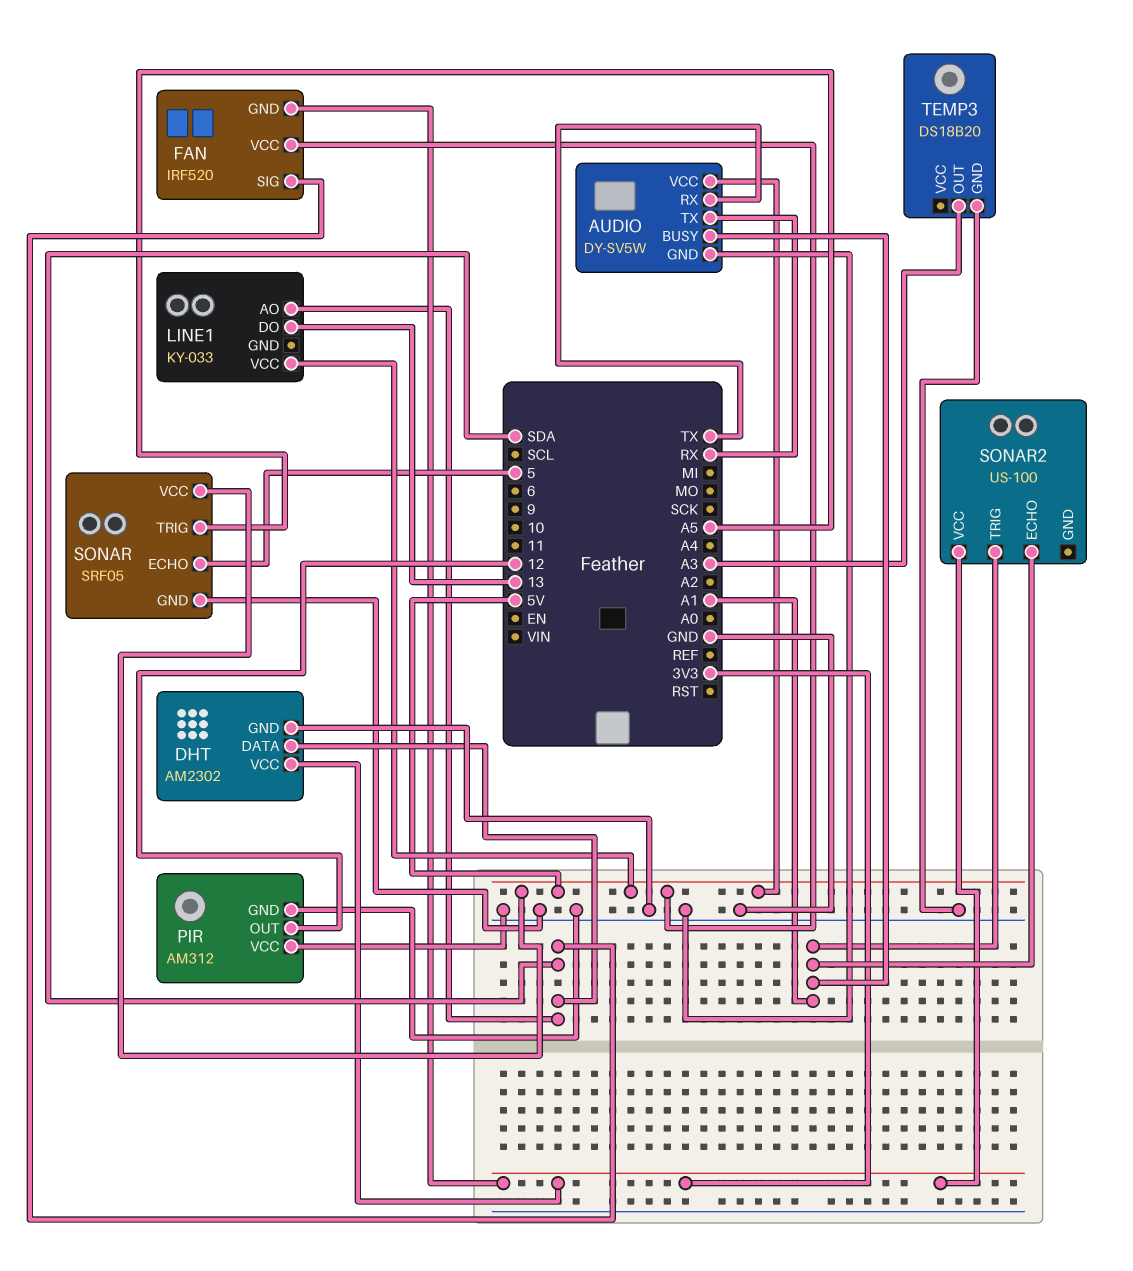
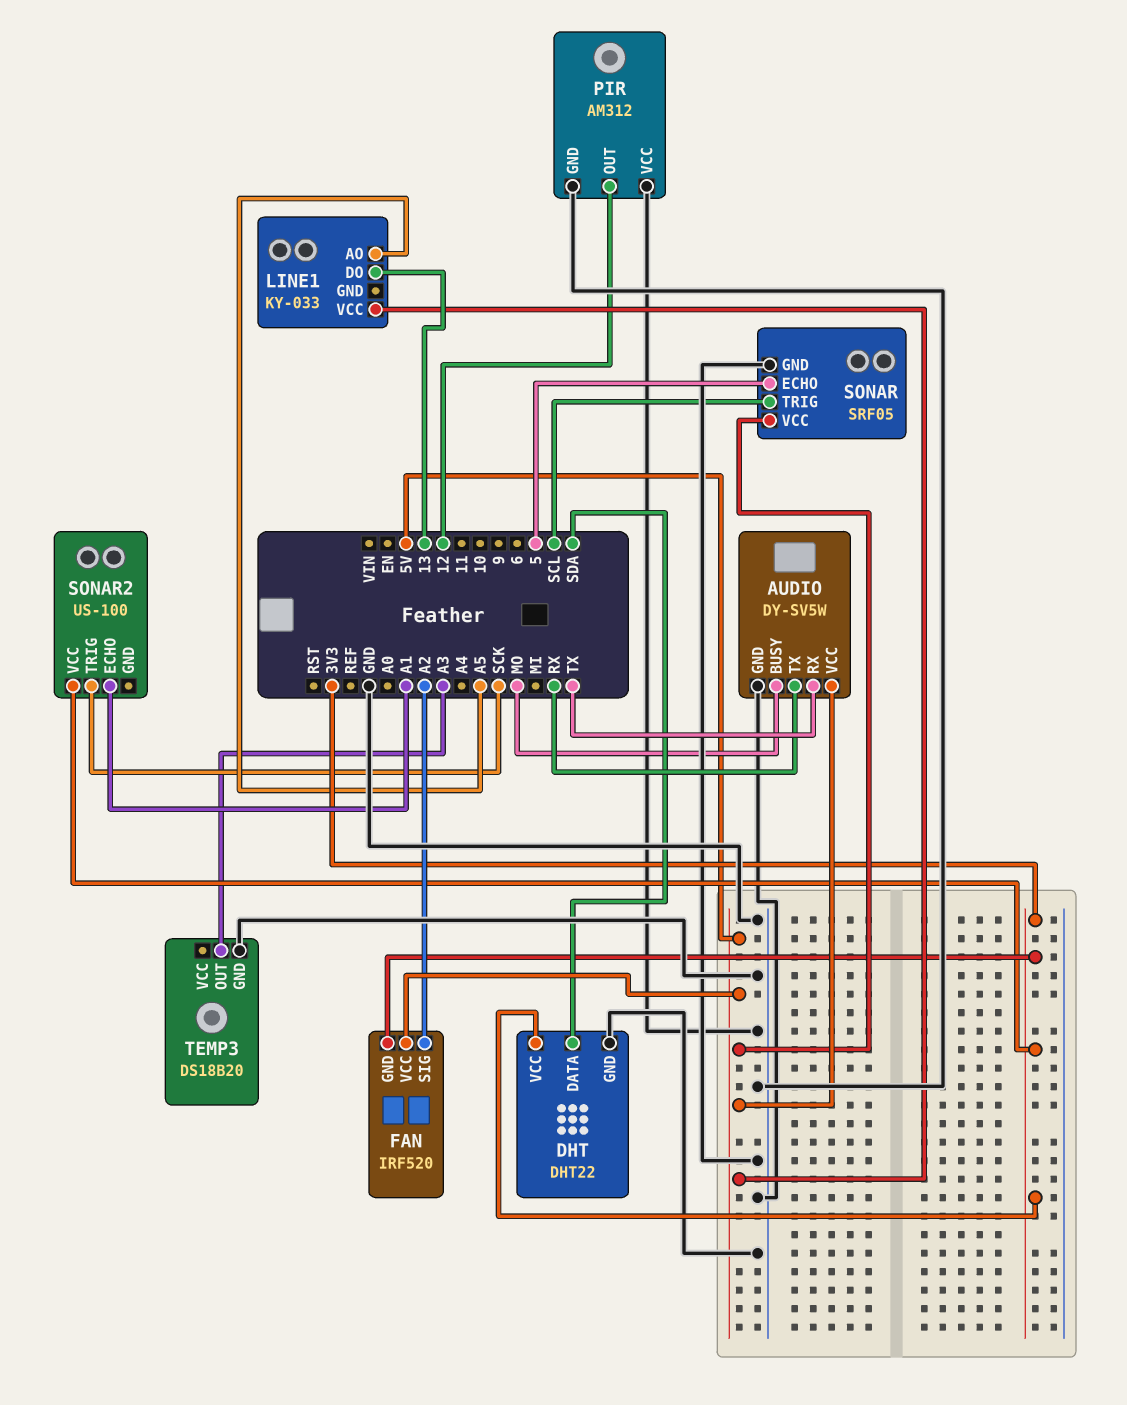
AUDIO pin BUSY: A1 -> MO
DHT: AM2302 -> DHT22
FAN pin SIG: SDA -> A2
LINE1 pin AO: SDA -> A5
SONAR pin TRIG: A5 -> SCL
SONAR2 pin TRIG: A1 -> SCK

